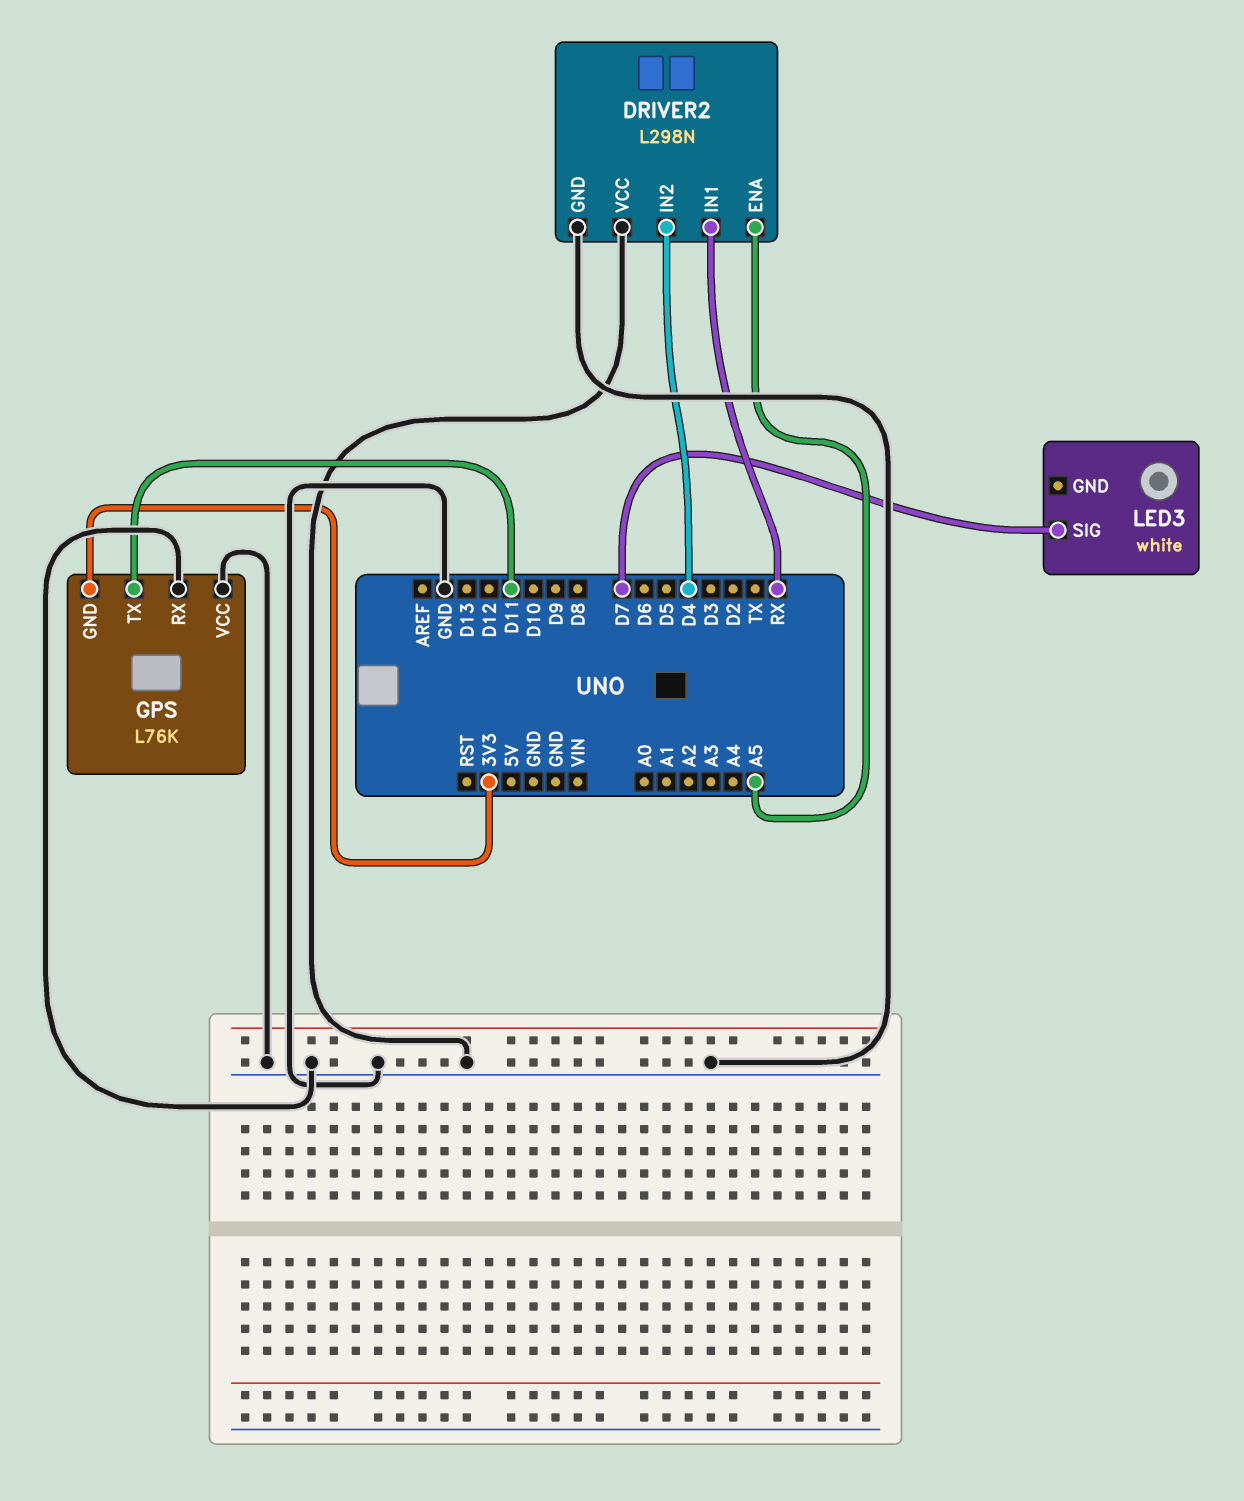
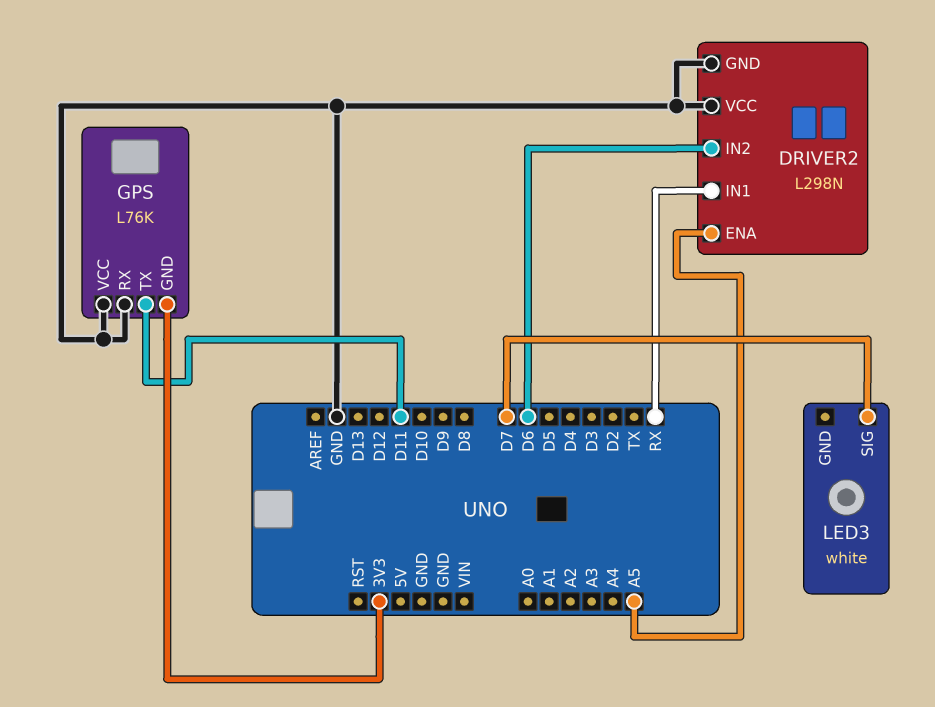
DRIVER2 pin IN2: D4 -> D6

